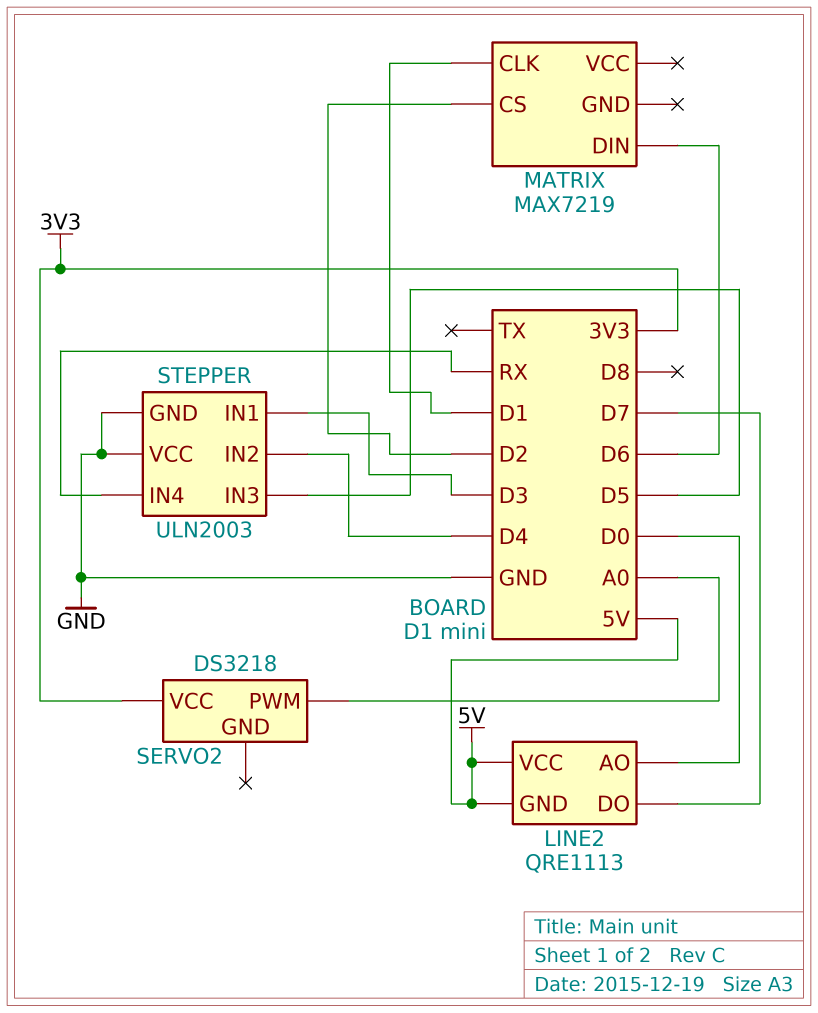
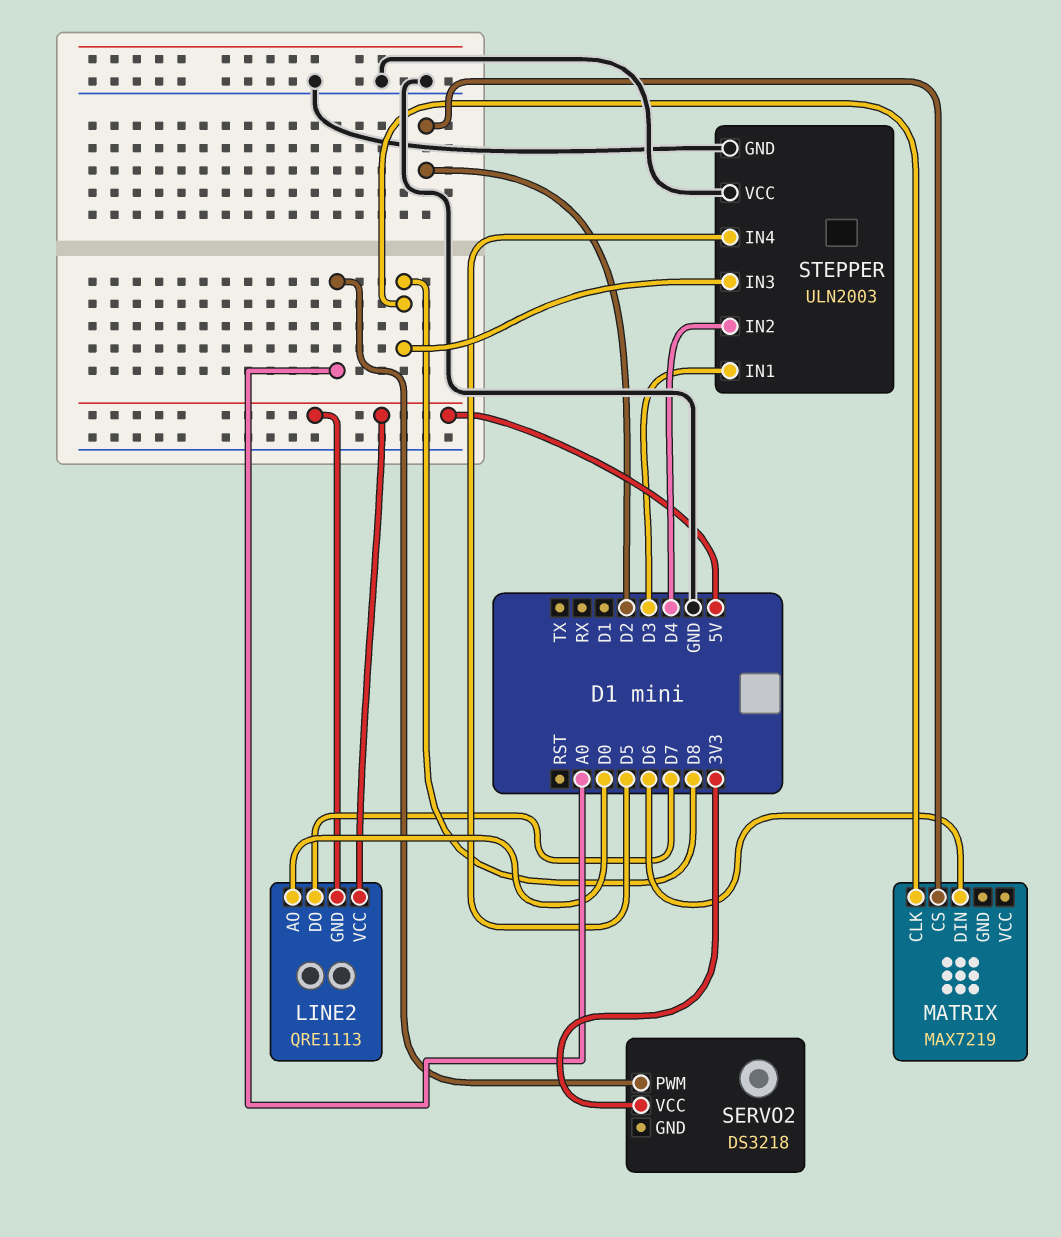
MATRIX pin CLK: D1 -> D8
STEPPER pin IN3: D5 -> D8
STEPPER pin IN4: RX -> D5

